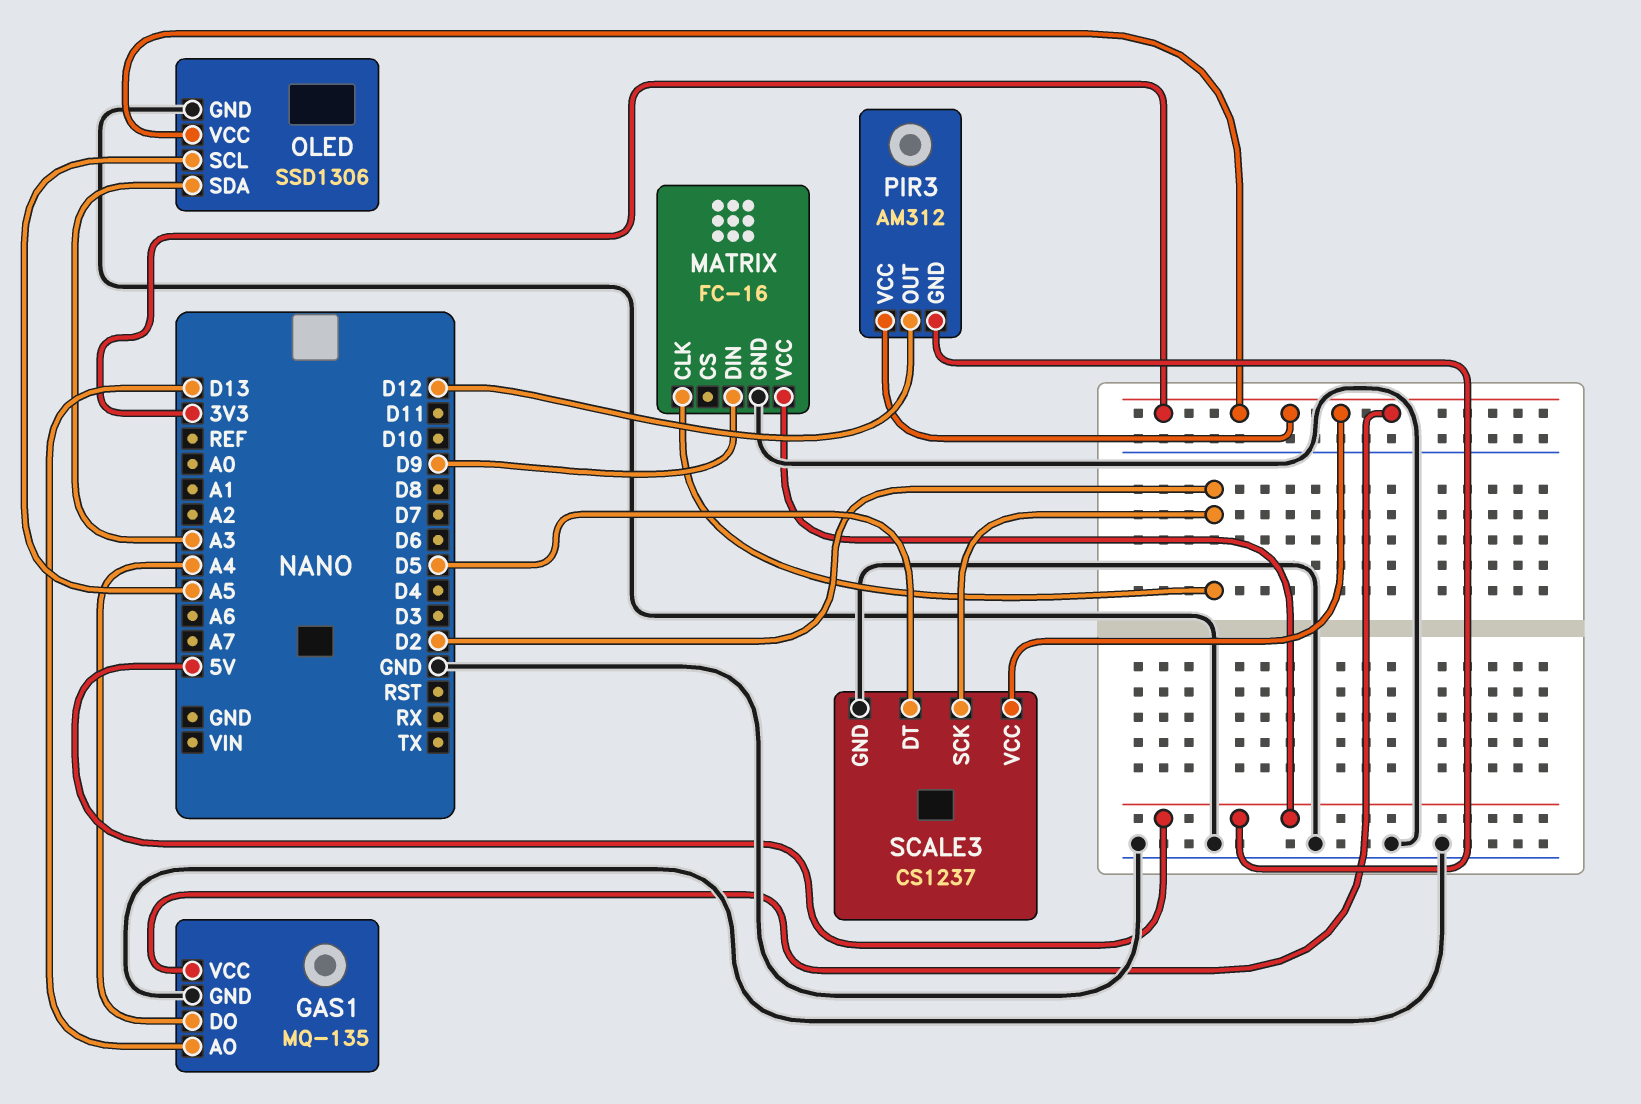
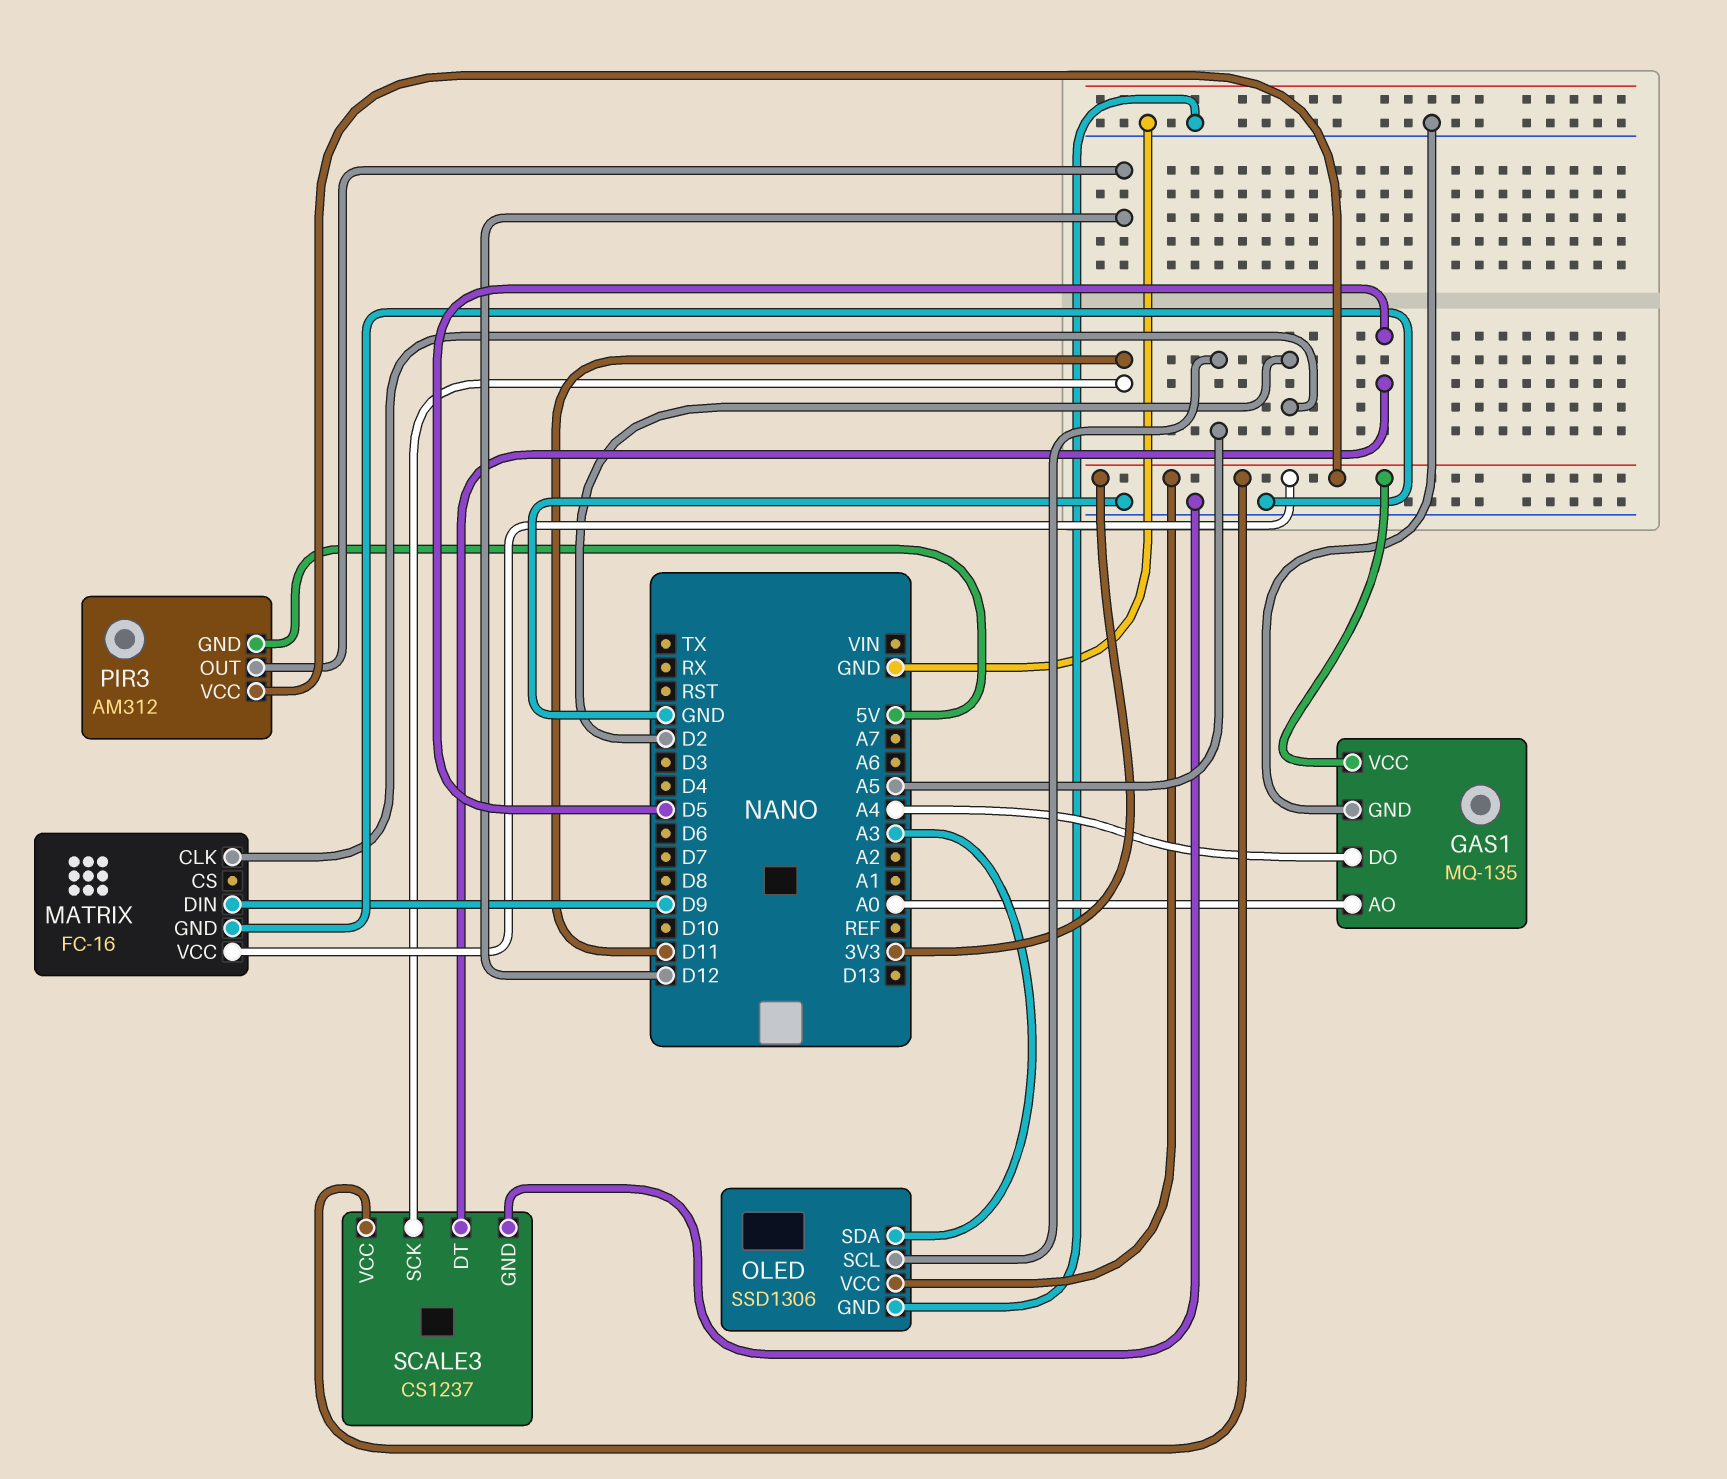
GAS1 pin AO: D13 -> A0
MATRIX pin VCC: 5V -> 3V3
SCALE3 pin SCK: D2 -> D11

